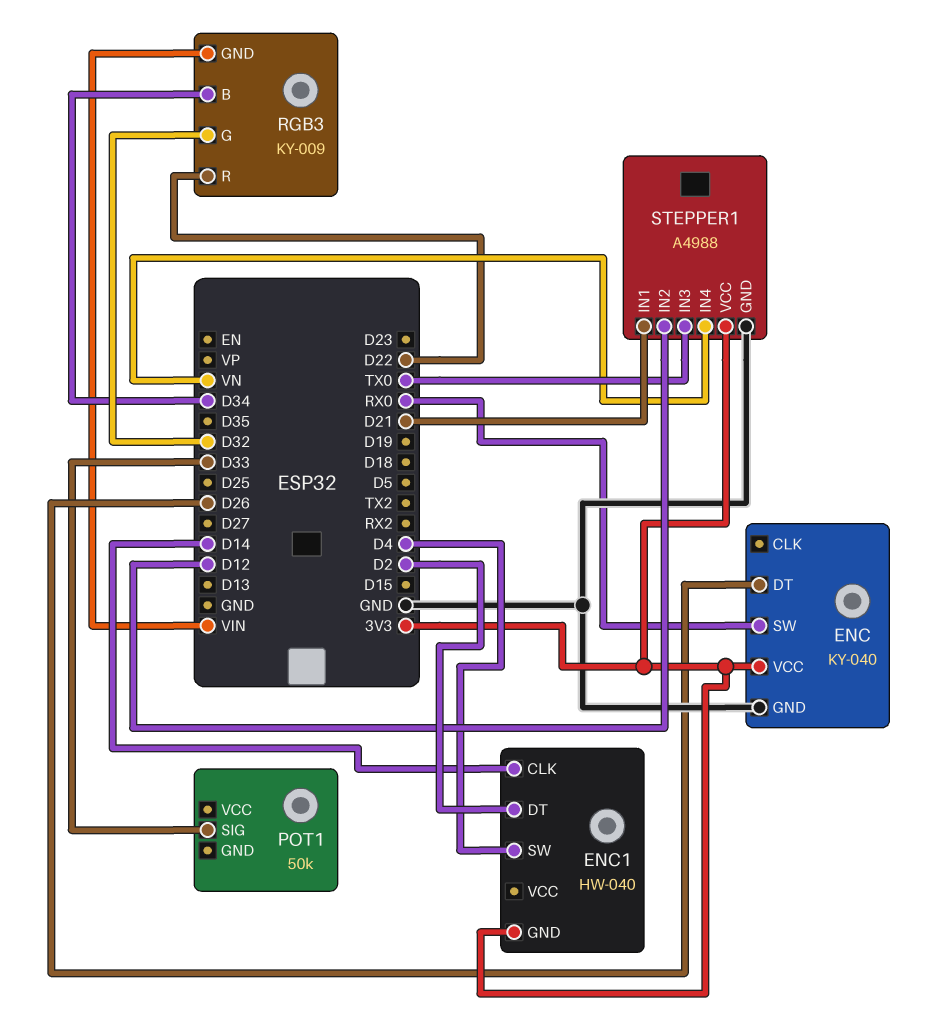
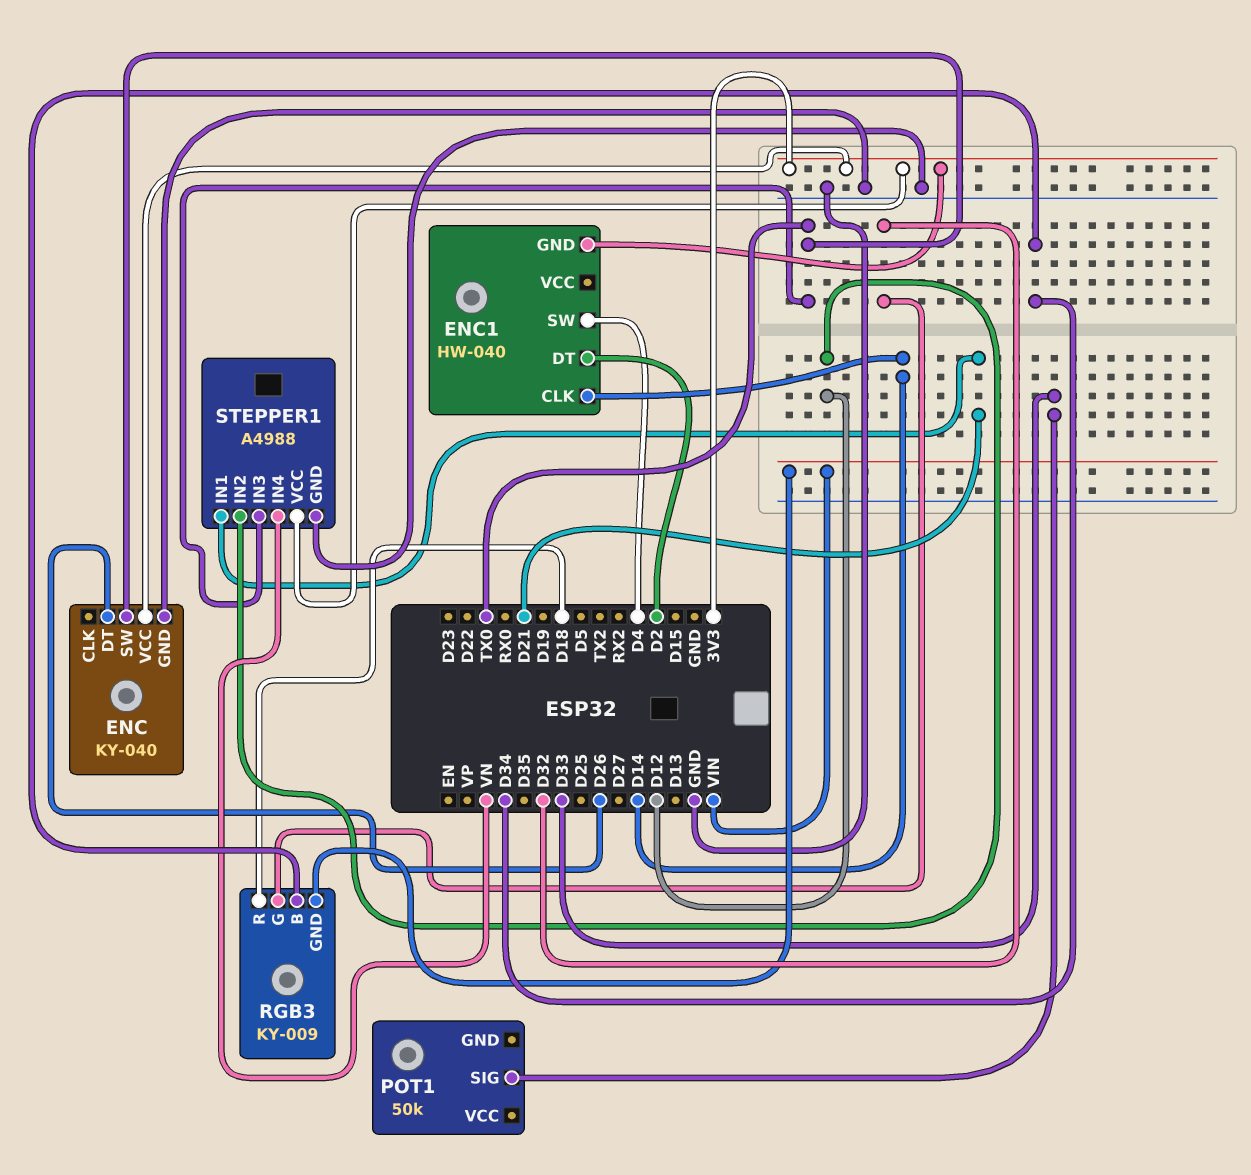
ENC pin SW: RX0 -> TX0
RGB3 pin R: D22 -> D18

